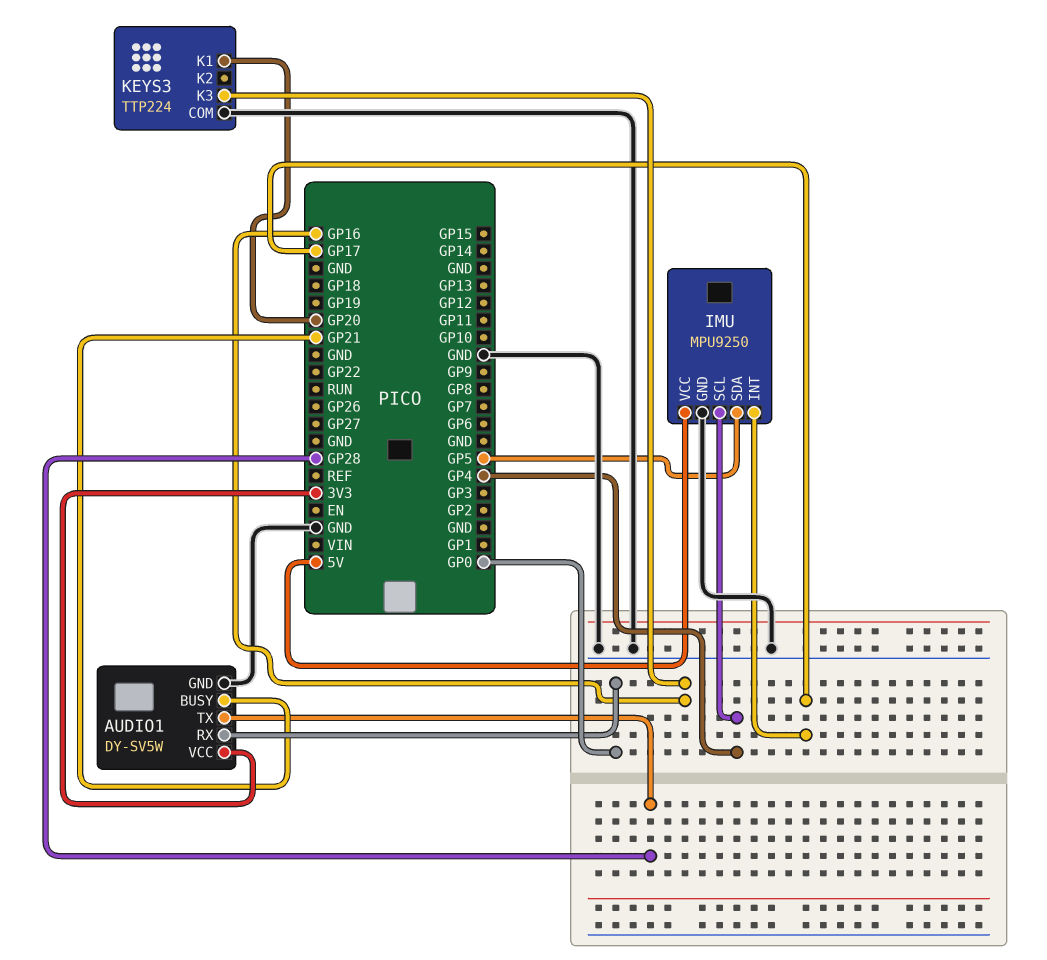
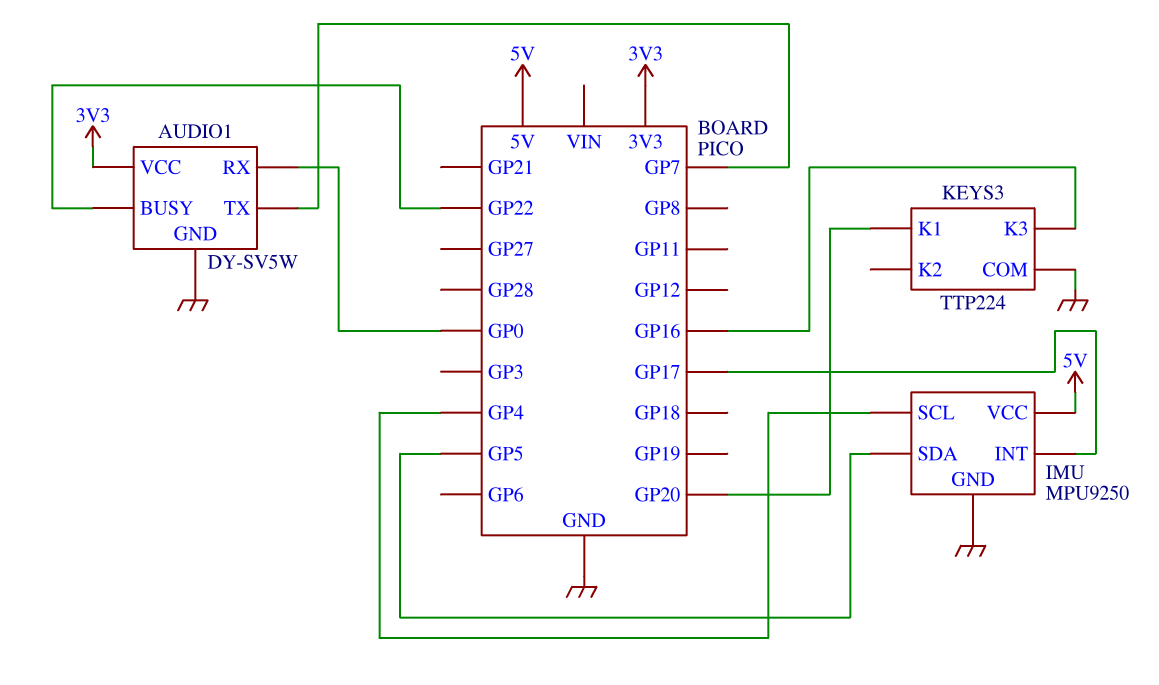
AUDIO1 pin BUSY: GP21 -> GP22
AUDIO1 pin TX: GP28 -> GP7

